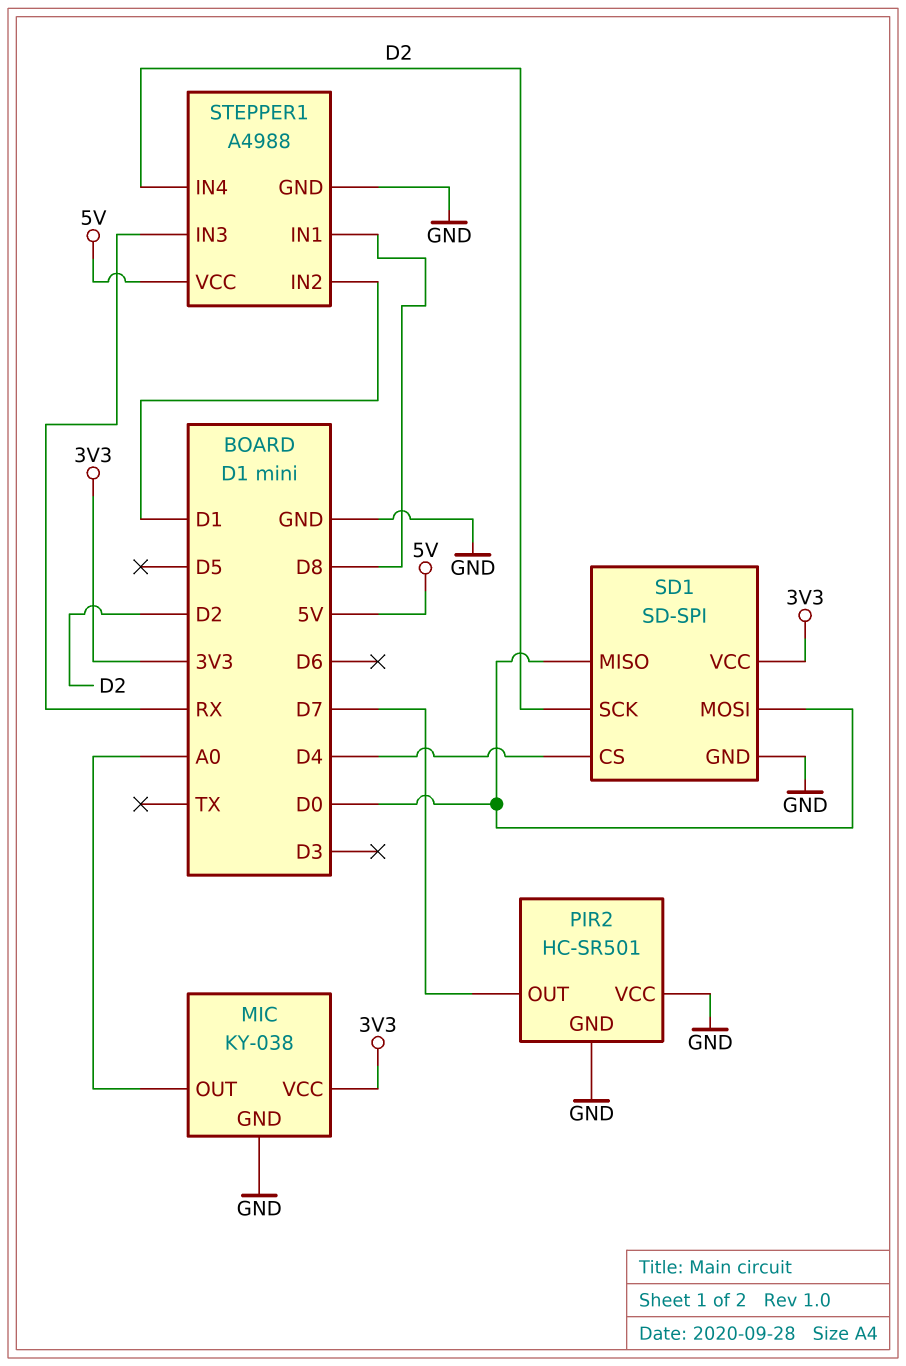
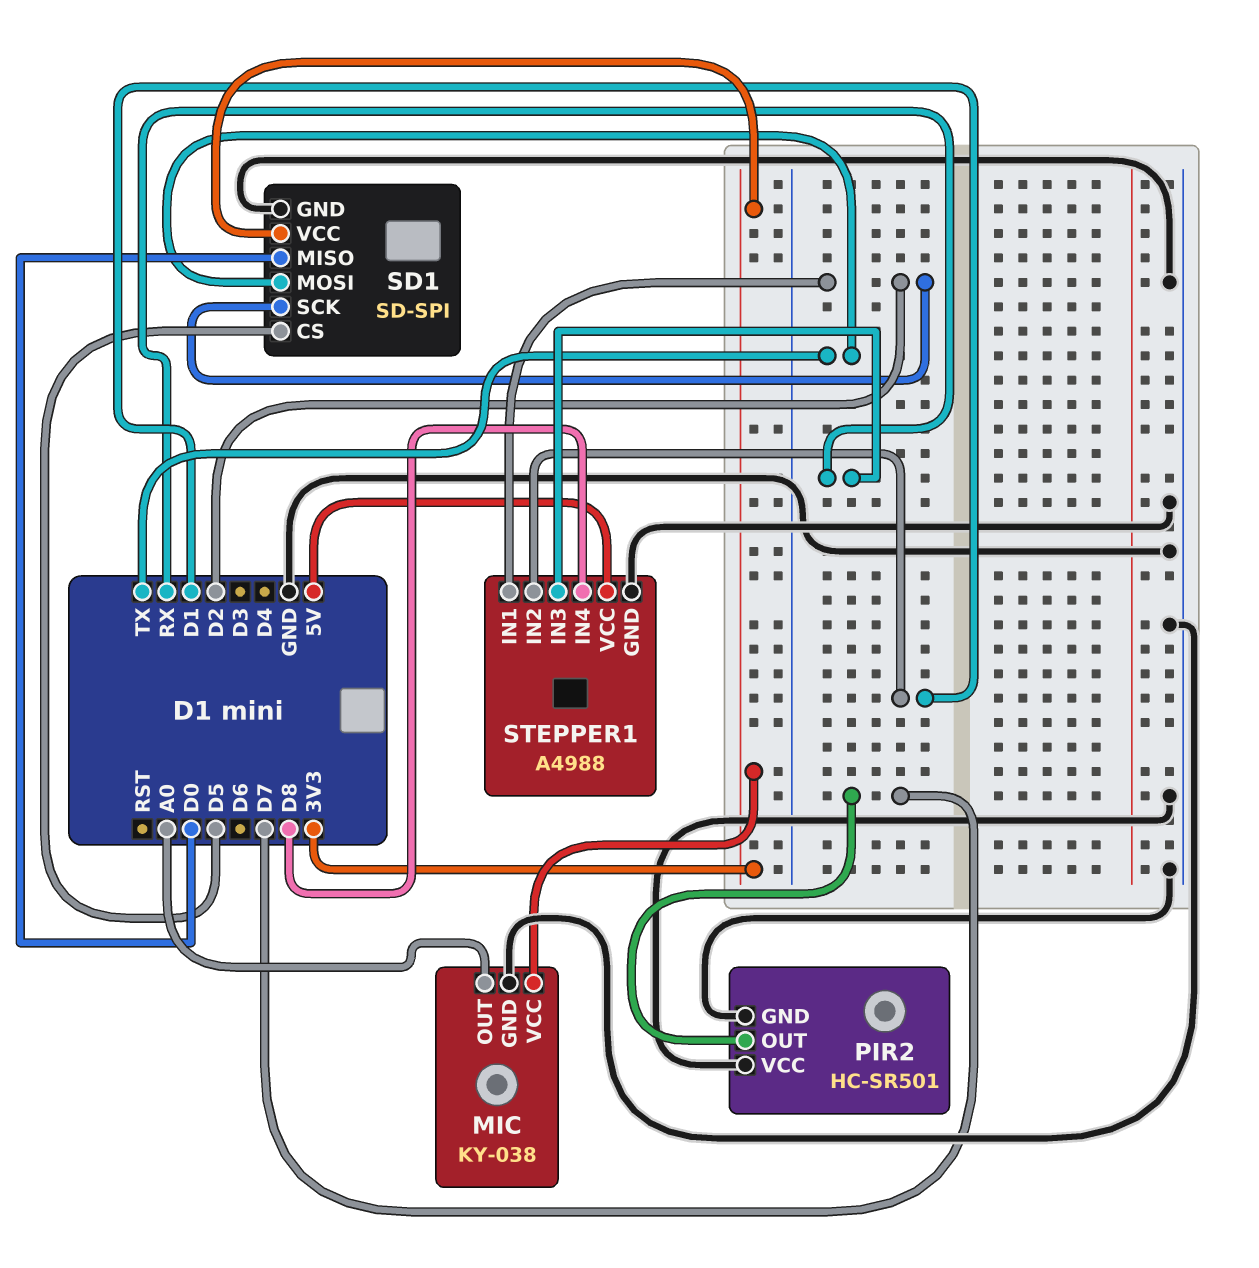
SD1 pin CS: D4 -> D5
SD1 pin MOSI: D0 -> TX
STEPPER1 pin IN1: D8 -> D2
STEPPER1 pin IN4: D2 -> D8

